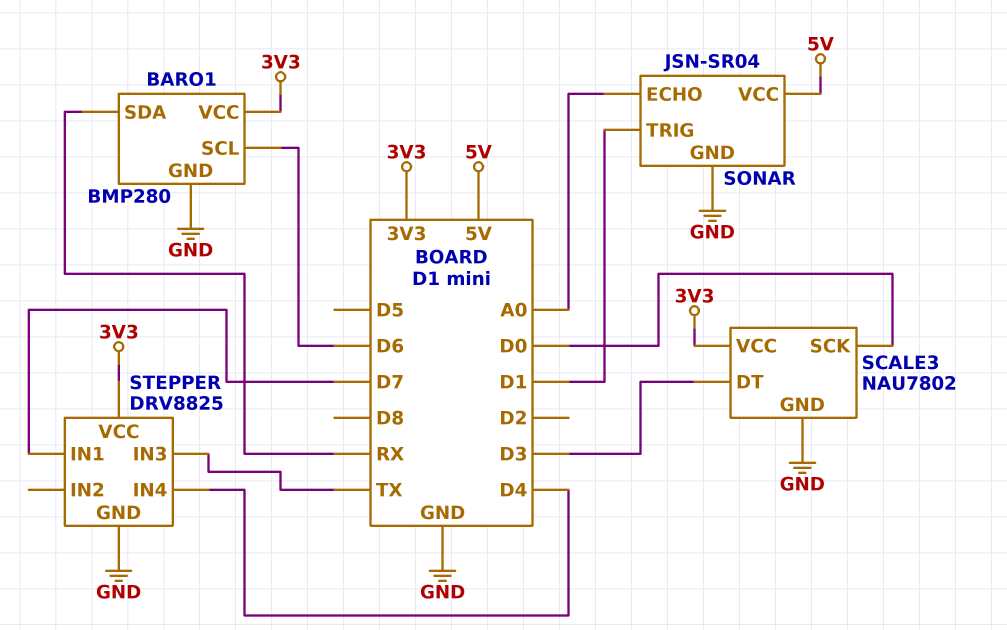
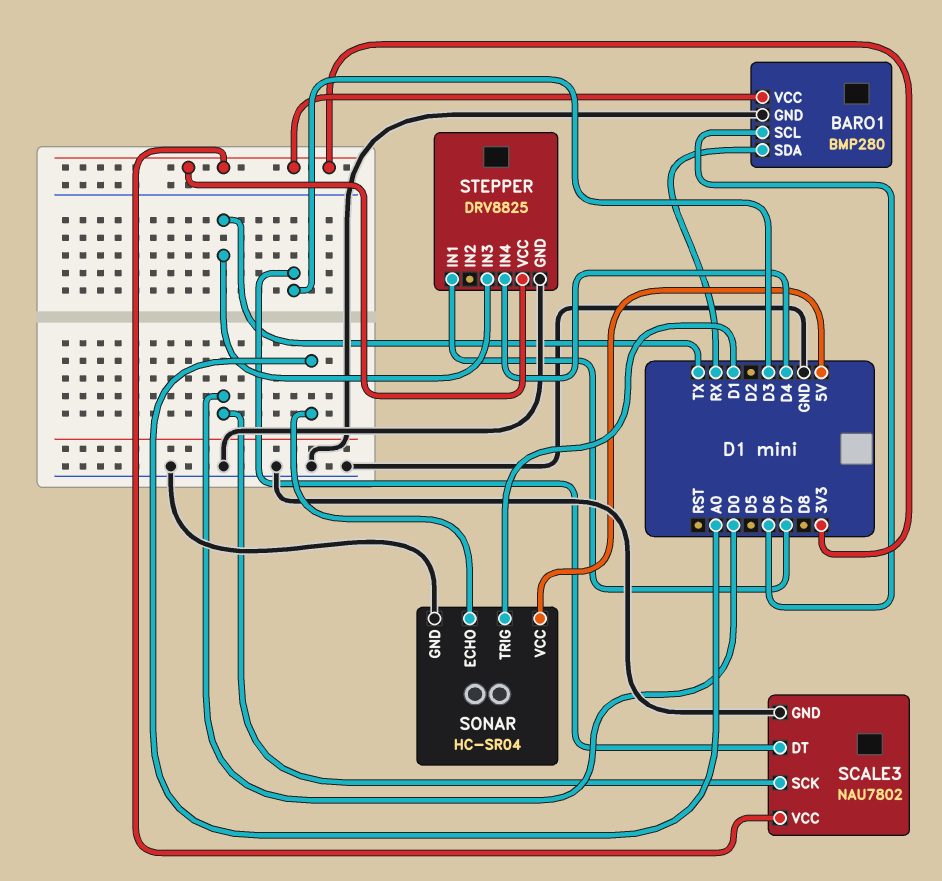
SONAR: JSN-SR04 -> HC-SR04

